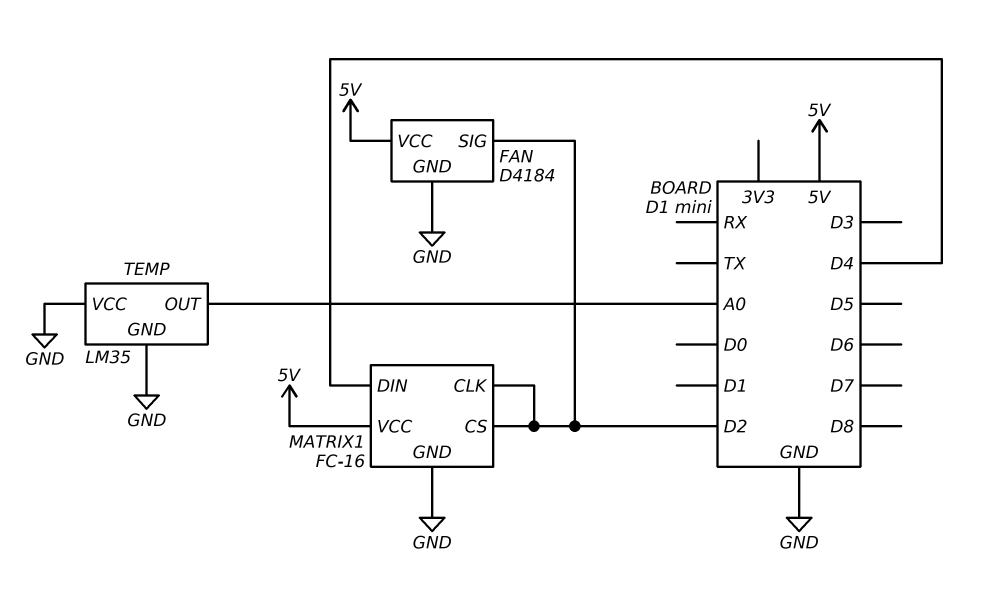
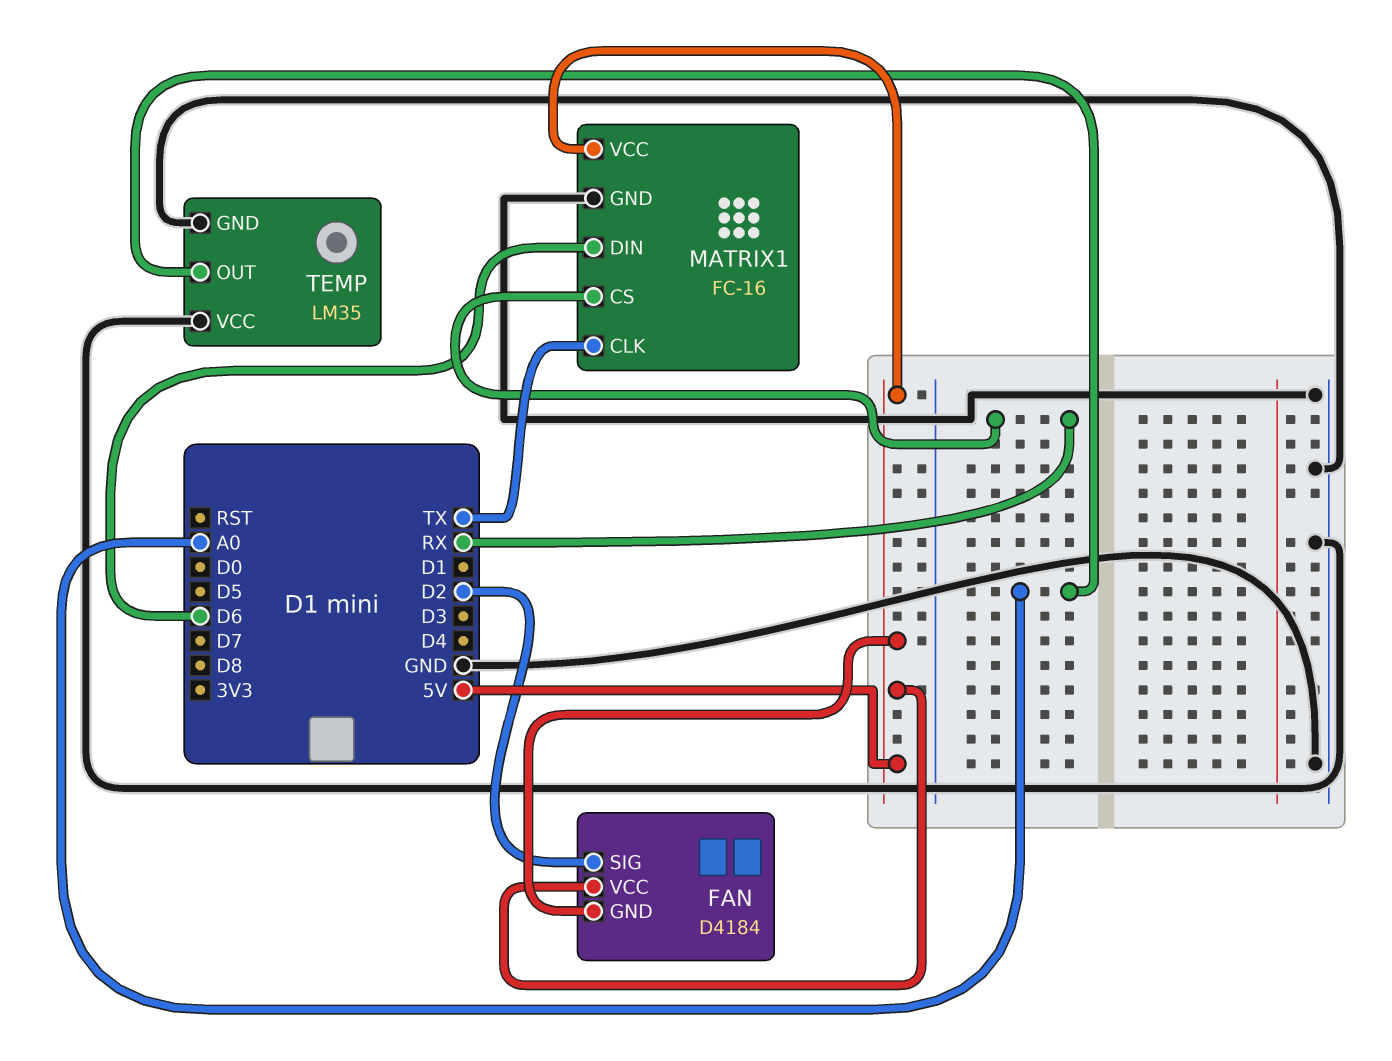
FAN pin GND: GND -> 5V
MATRIX1 pin CLK: D2 -> TX
MATRIX1 pin CS: D2 -> RX
MATRIX1 pin DIN: D4 -> D6

